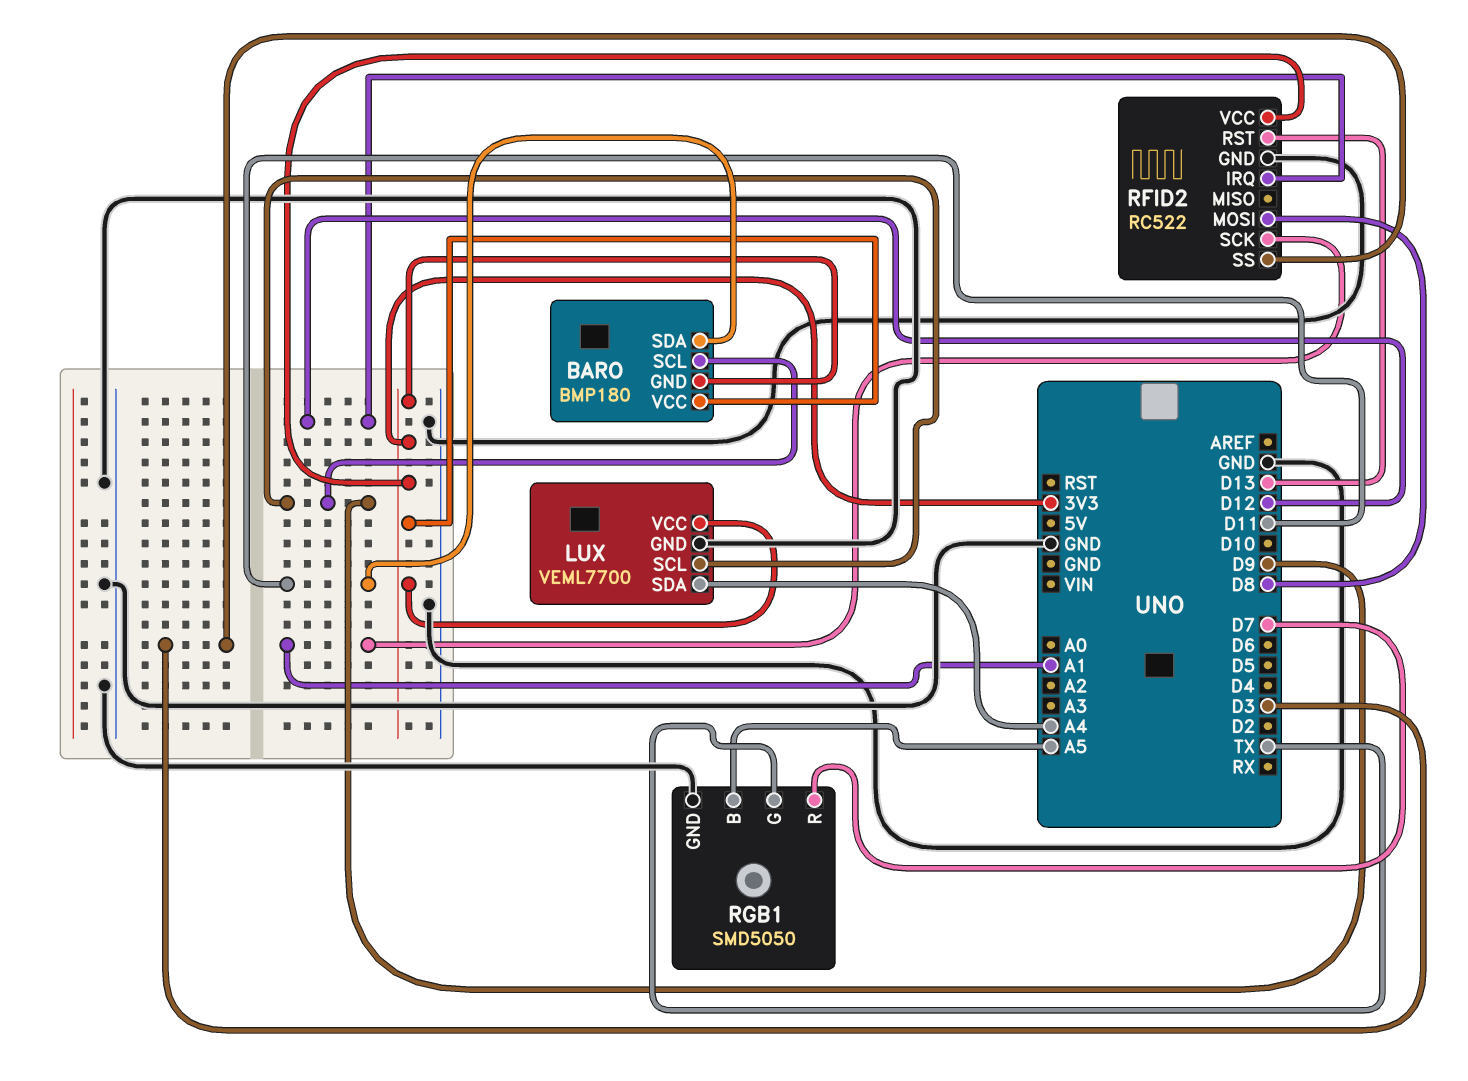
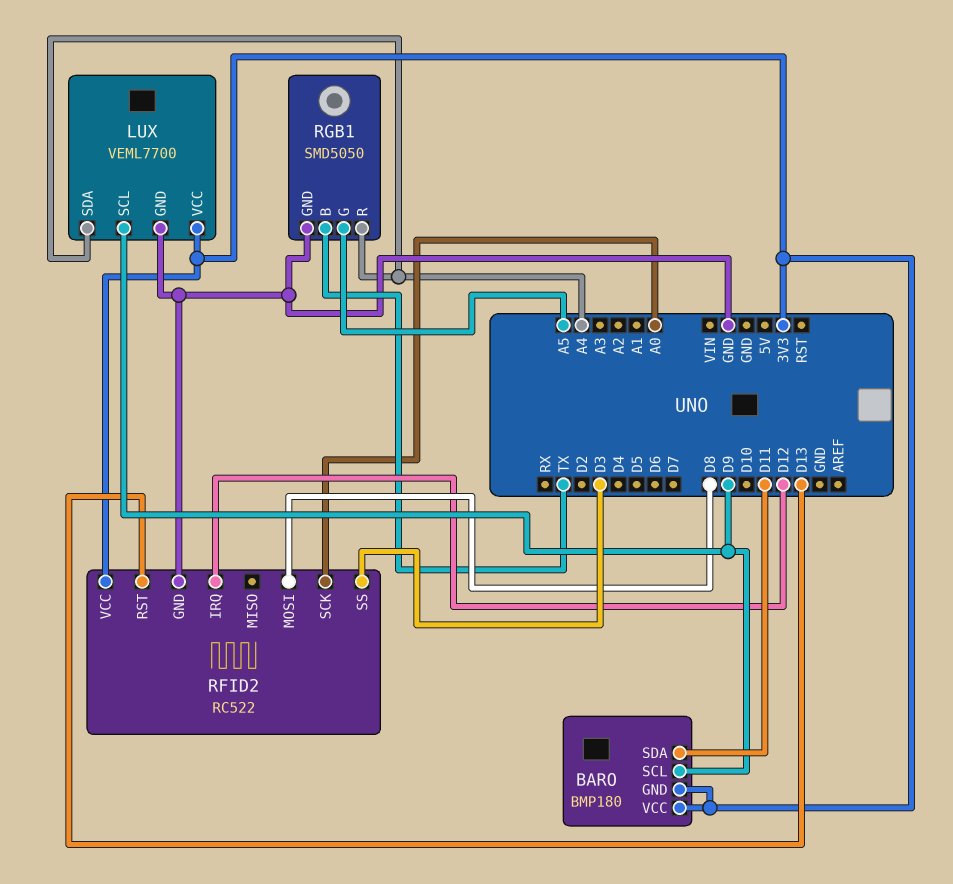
RFID2 pin SCK: A1 -> A0
RGB1 pin B: A5 -> TX
RGB1 pin G: TX -> A5
RGB1 pin R: D7 -> A4

